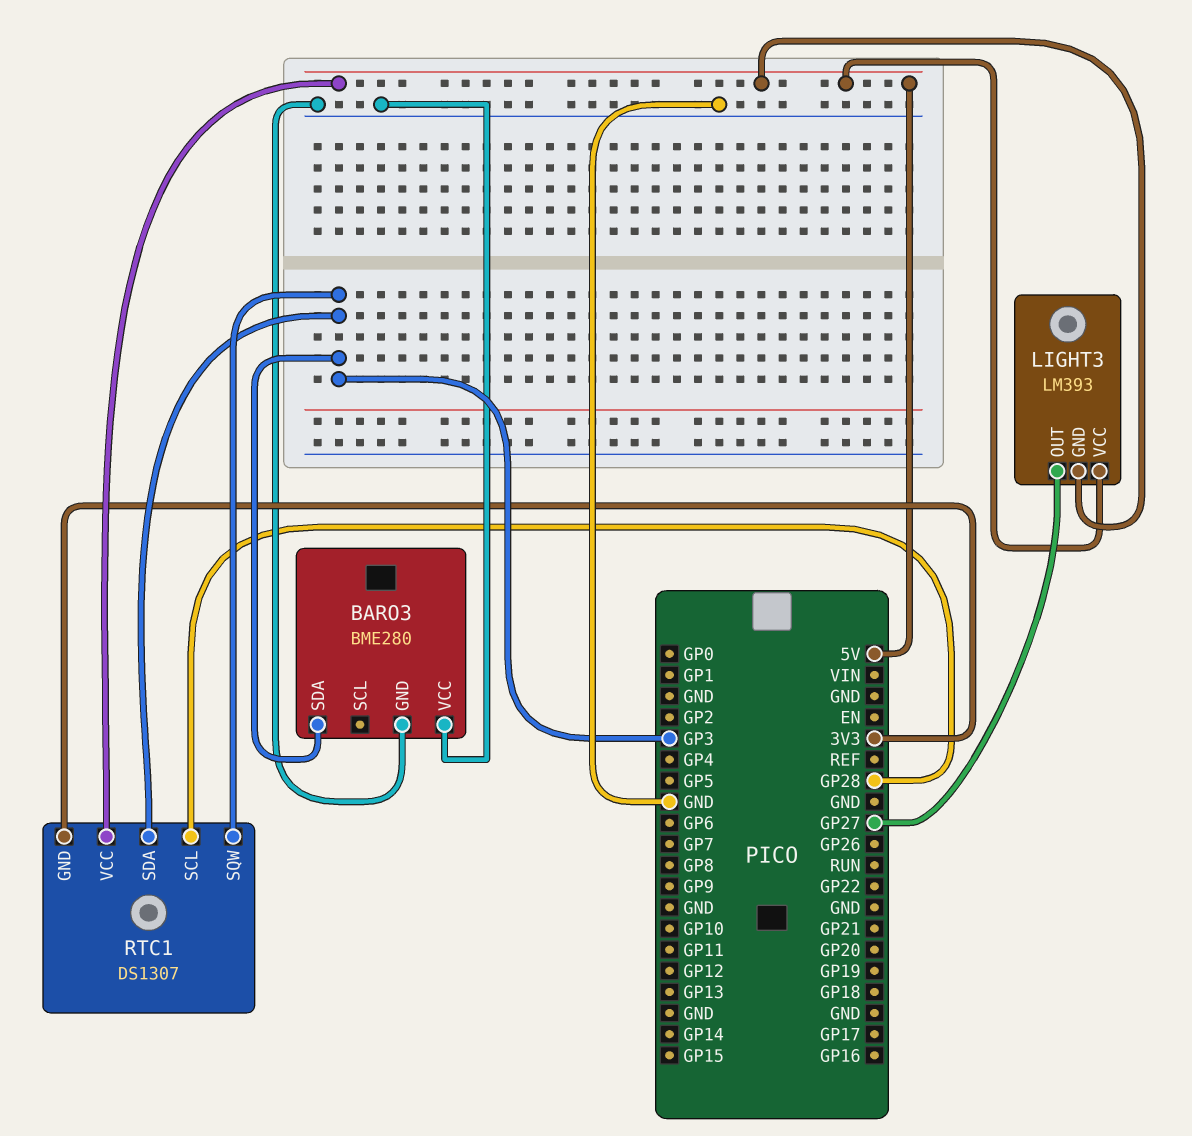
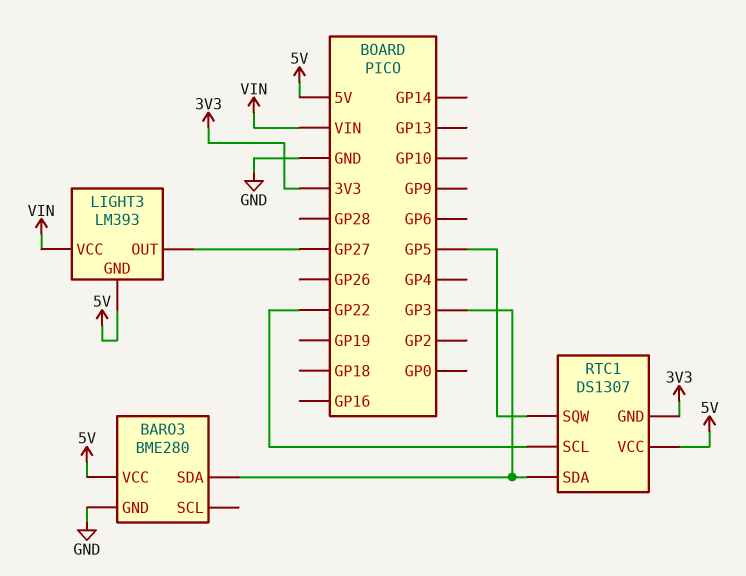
BARO3 pin VCC: GND -> 5V
LIGHT3 pin VCC: 5V -> VIN
RTC1 pin SCL: GP28 -> GP22
RTC1 pin SQW: GP3 -> GP5

